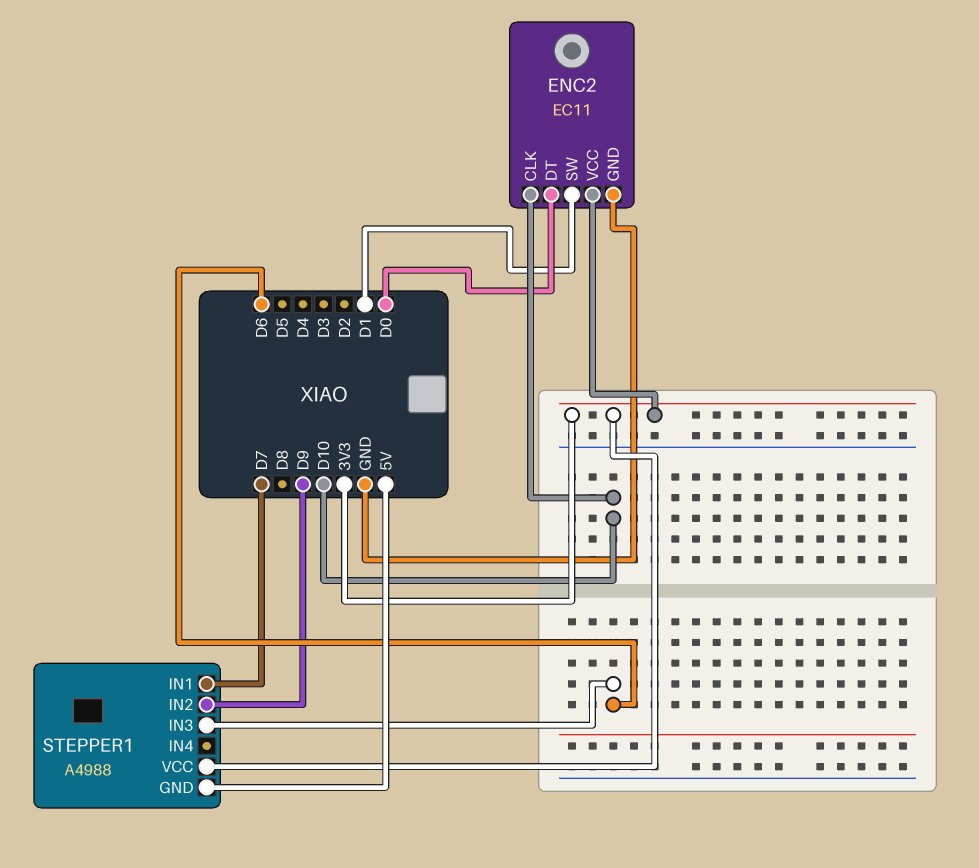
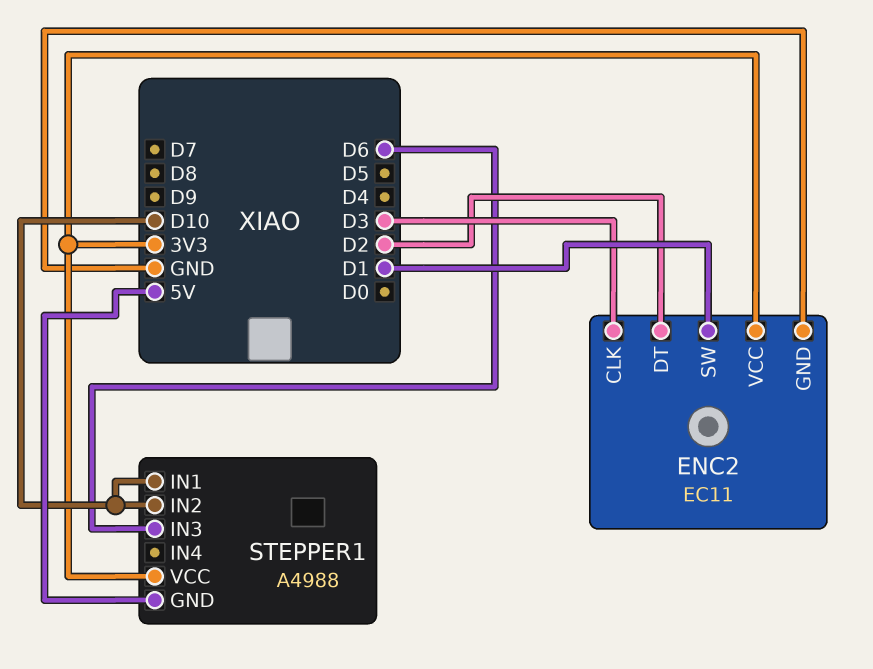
ENC2 pin CLK: D10 -> D3
ENC2 pin DT: D0 -> D2
STEPPER1 pin IN1: D7 -> D10
STEPPER1 pin IN2: D9 -> D10

